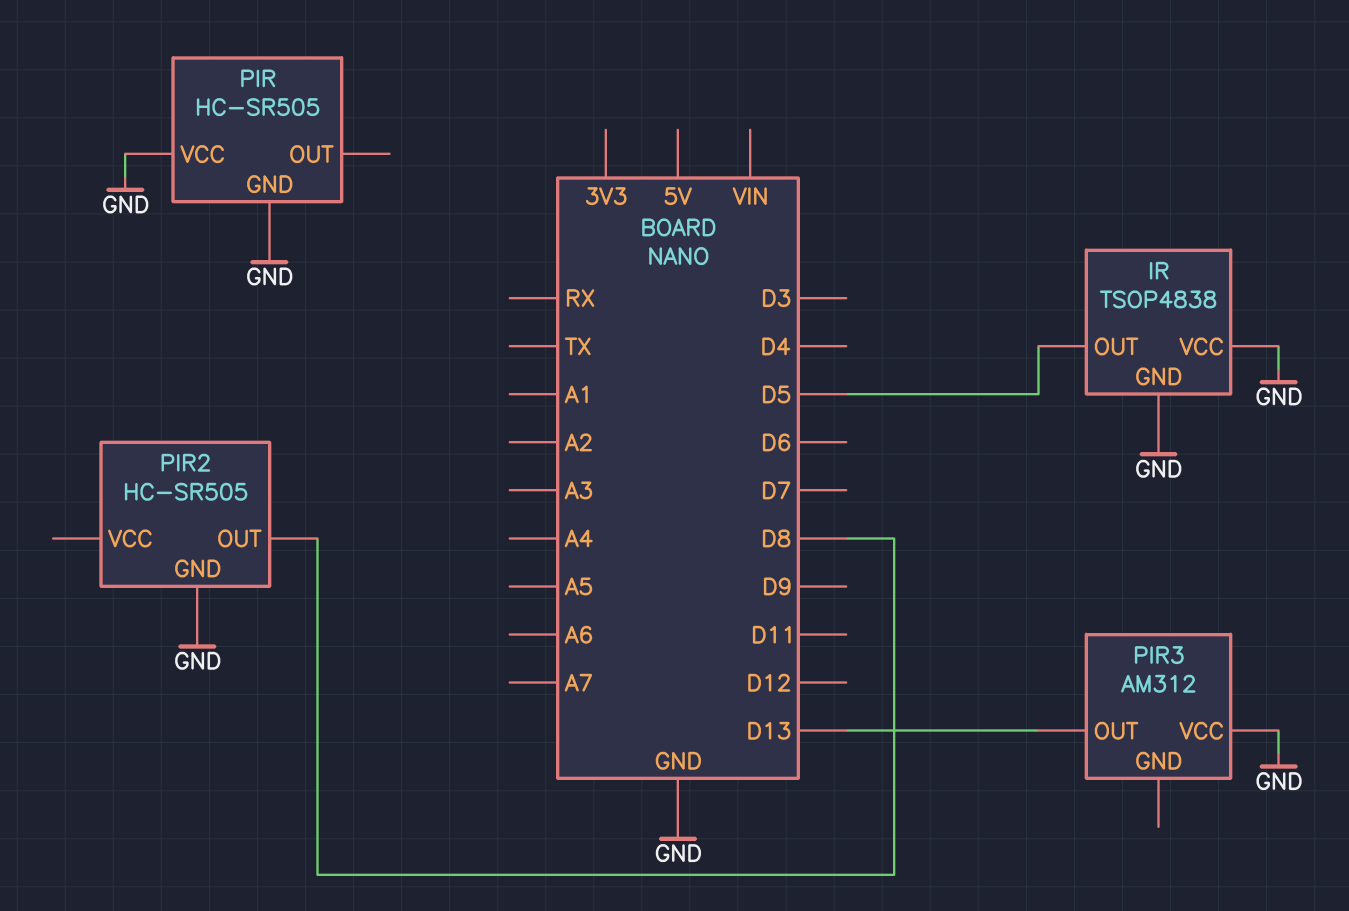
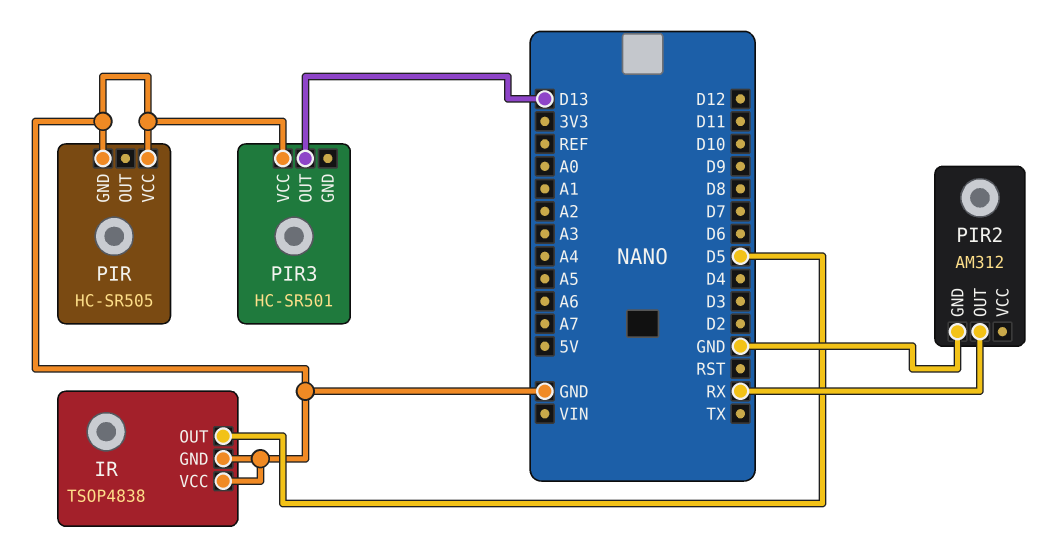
PIR2: HC-SR505 -> AM312
PIR2 pin OUT: D8 -> RX
PIR3: AM312 -> HC-SR501

